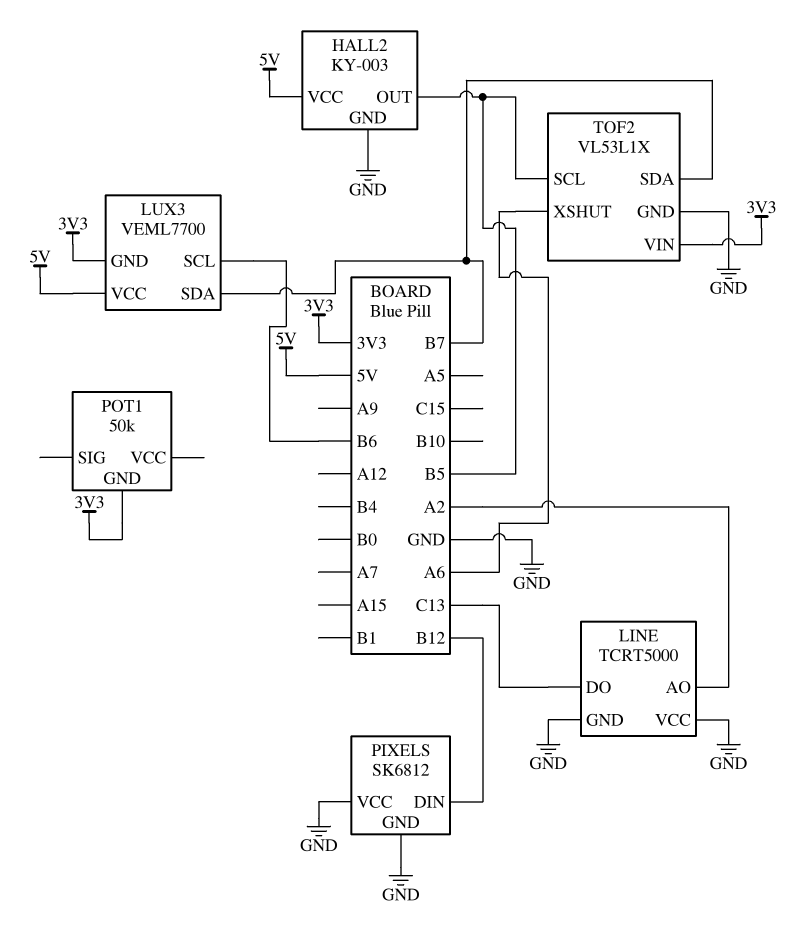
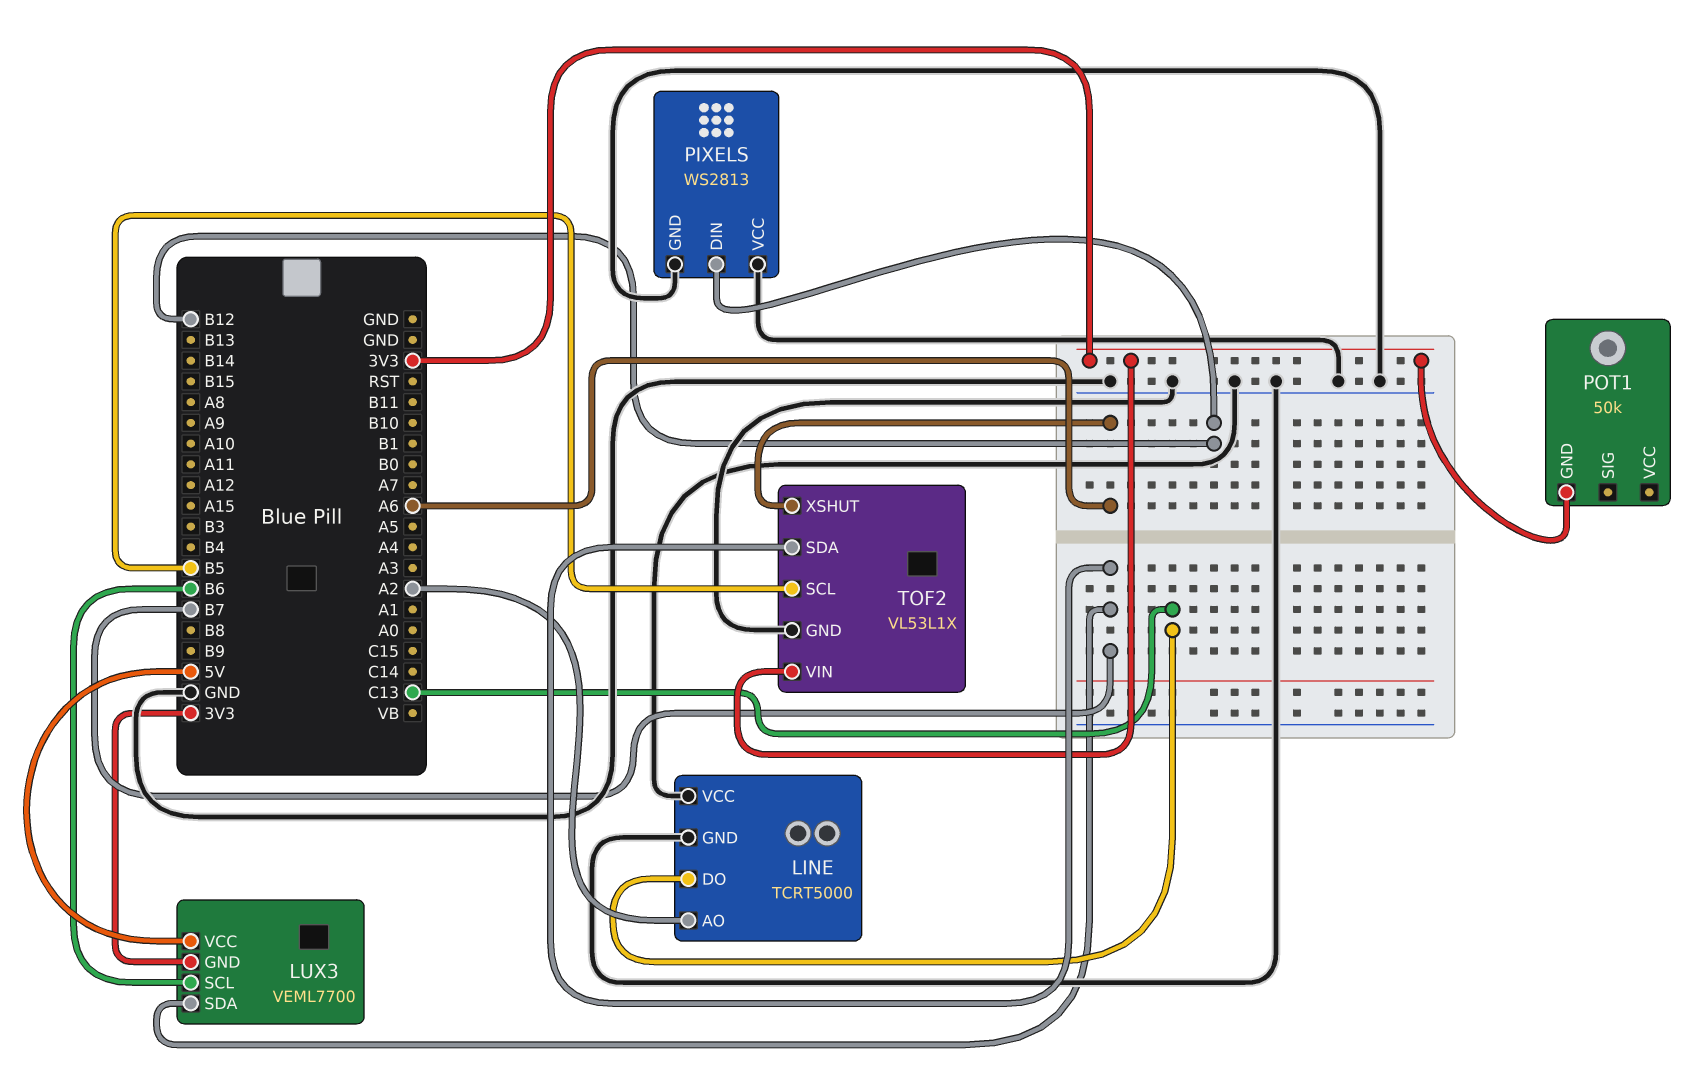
HALL2: KY-003 -> none
HALL2 pin GND: GND -> none
HALL2 pin OUT: B5 -> none
HALL2 pin VCC: 5V -> none
PIXELS: SK6812 -> WS2813

